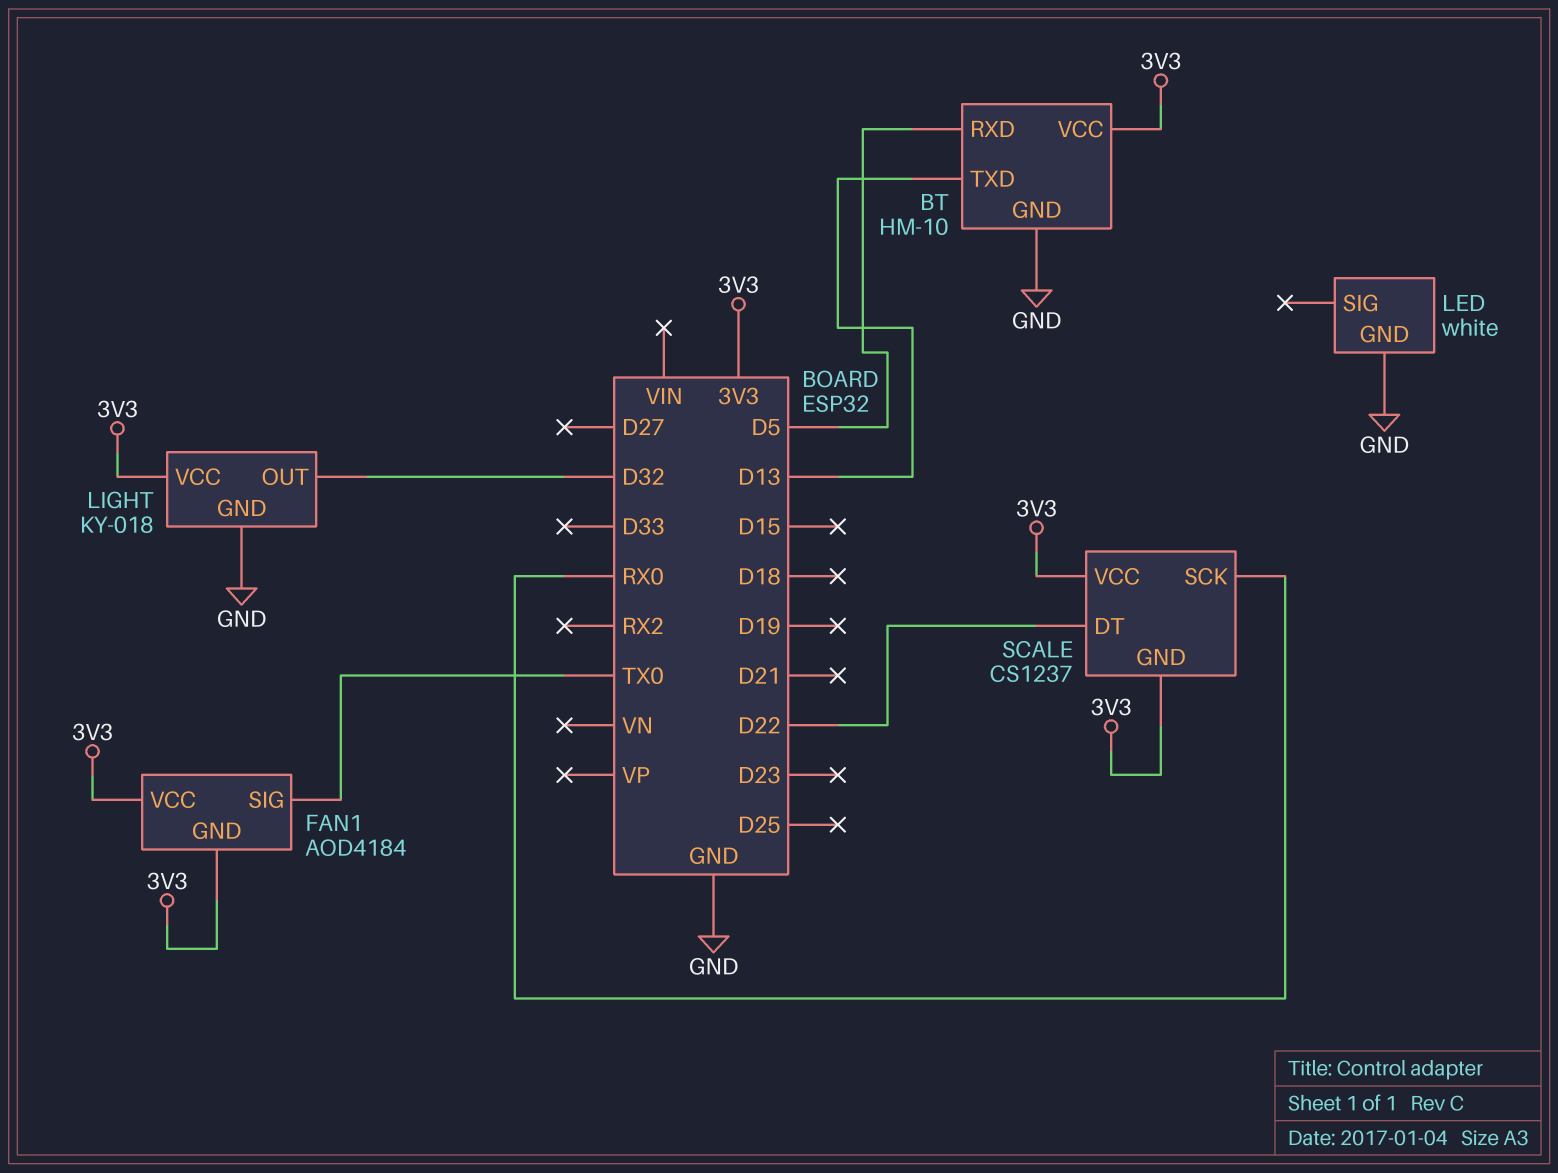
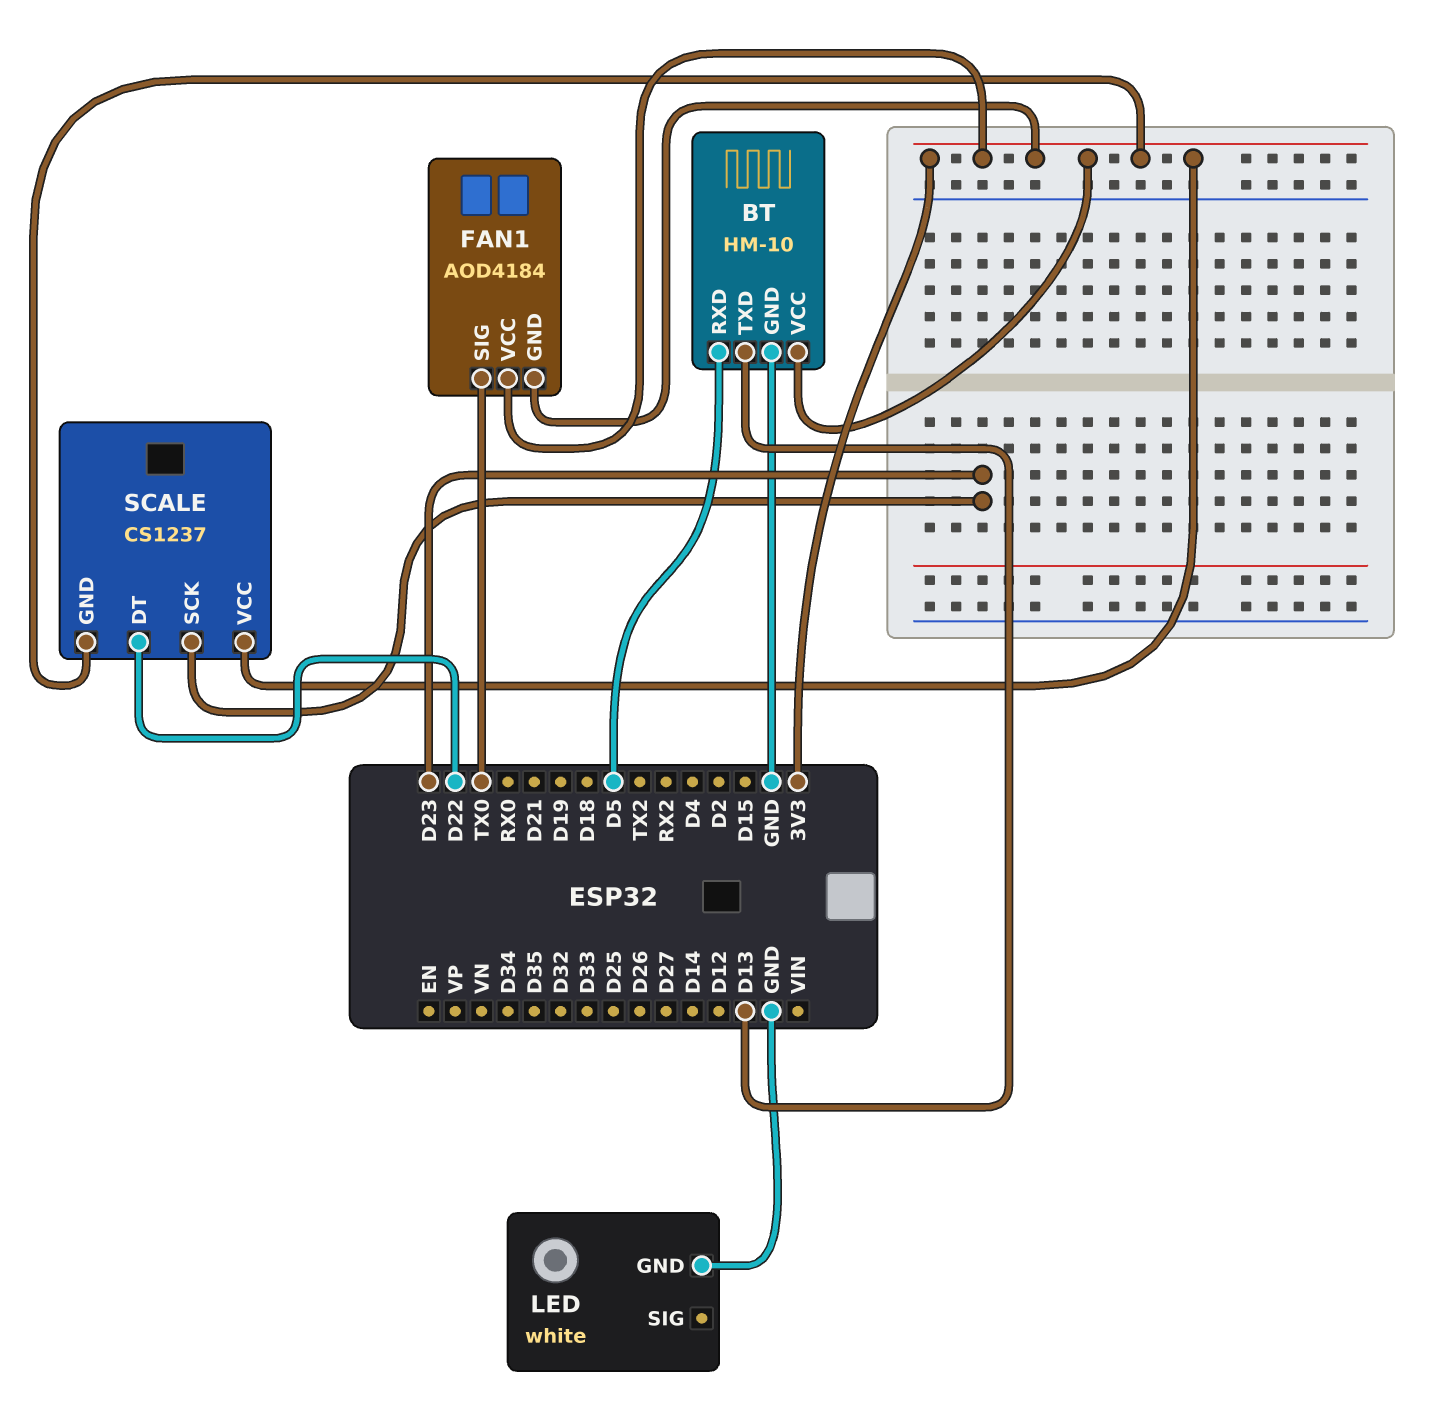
LIGHT: KY-018 -> none
LIGHT pin GND: GND -> none
LIGHT pin OUT: D32 -> none
LIGHT pin VCC: 3V3 -> none
SCALE pin SCK: RX0 -> D23

